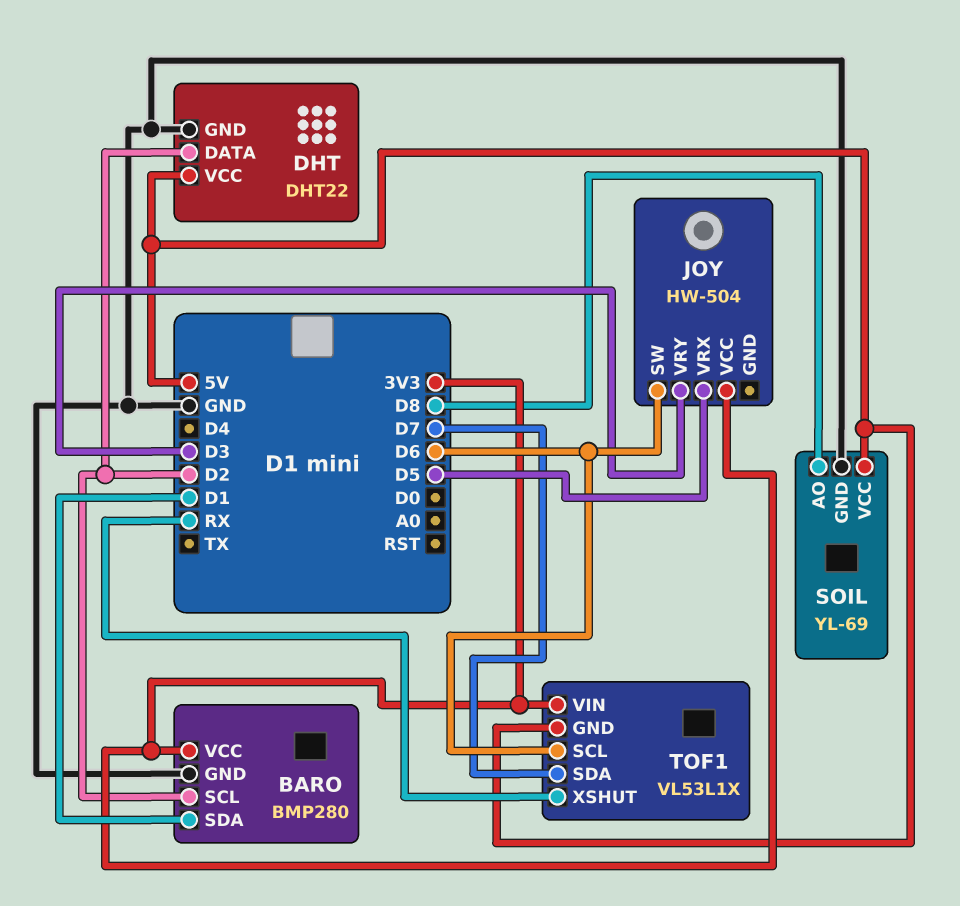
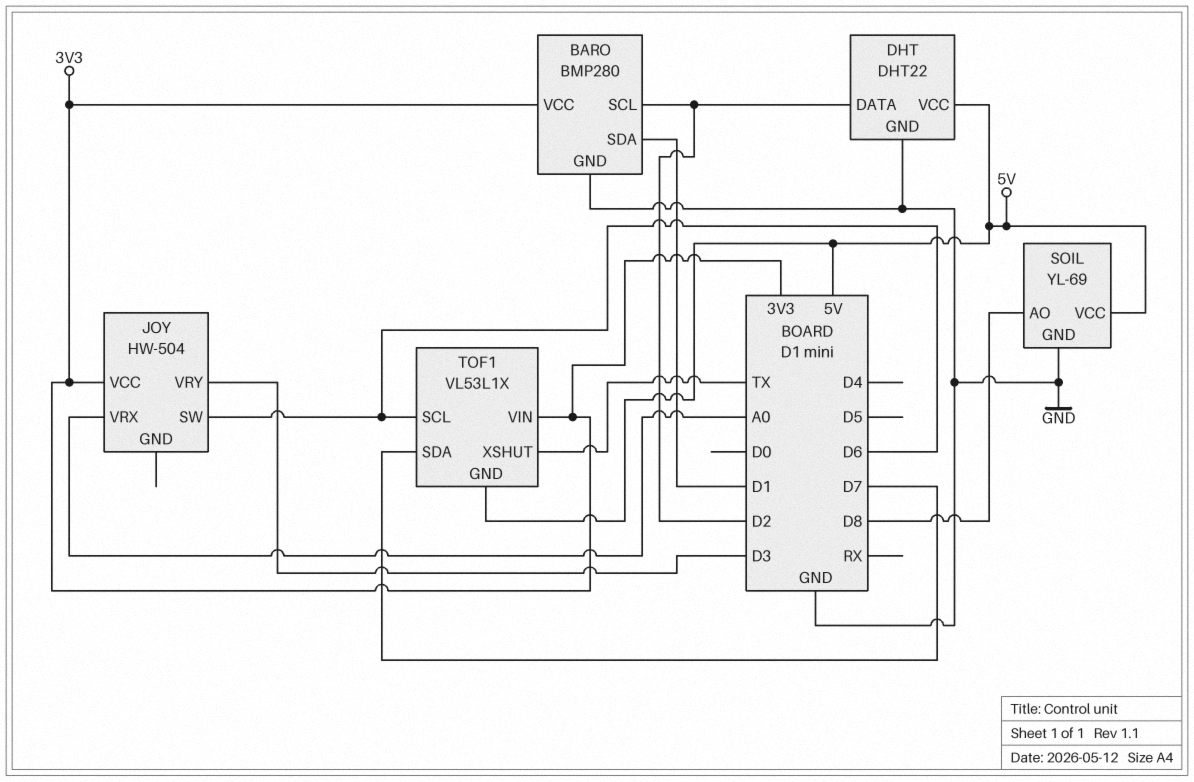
JOY pin VRX: D5 -> A0
TOF1 pin XSHUT: RX -> TX

